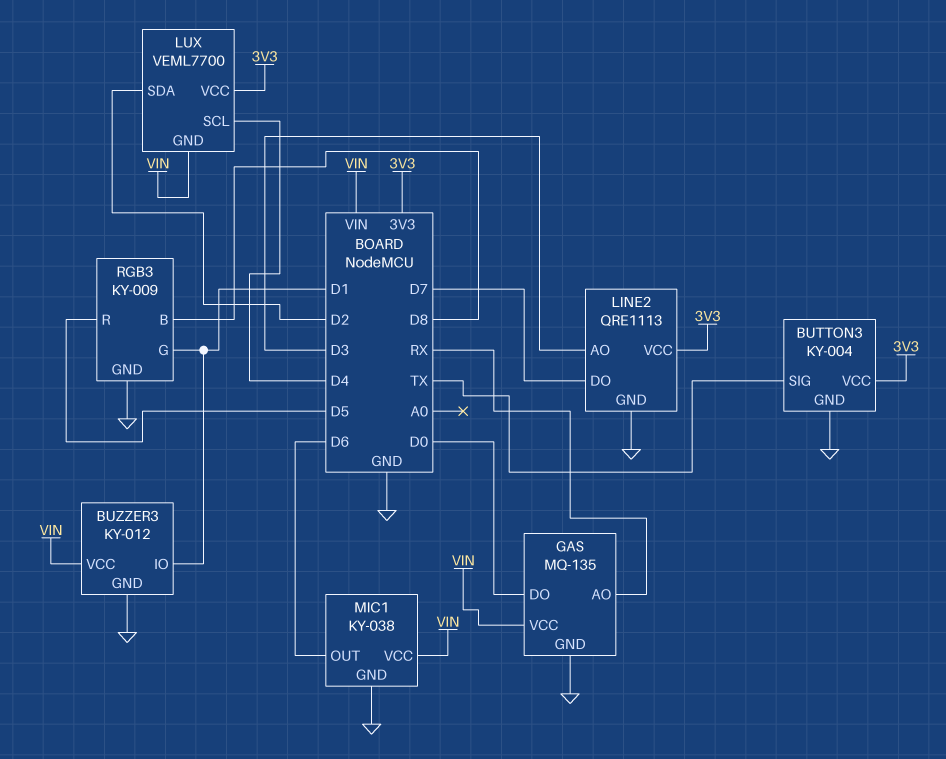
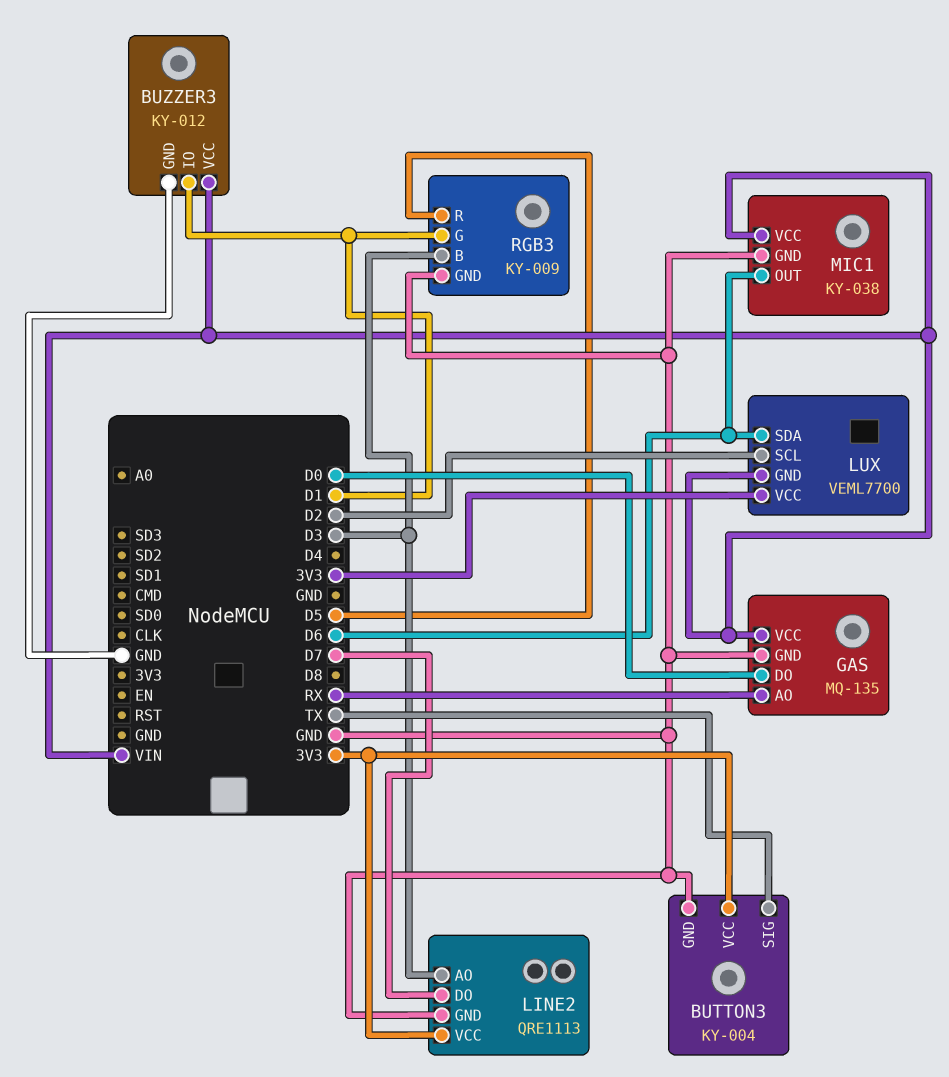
LUX pin SCL: D4 -> D2
LUX pin SDA: D2 -> D6
RGB3 pin B: D8 -> D3

